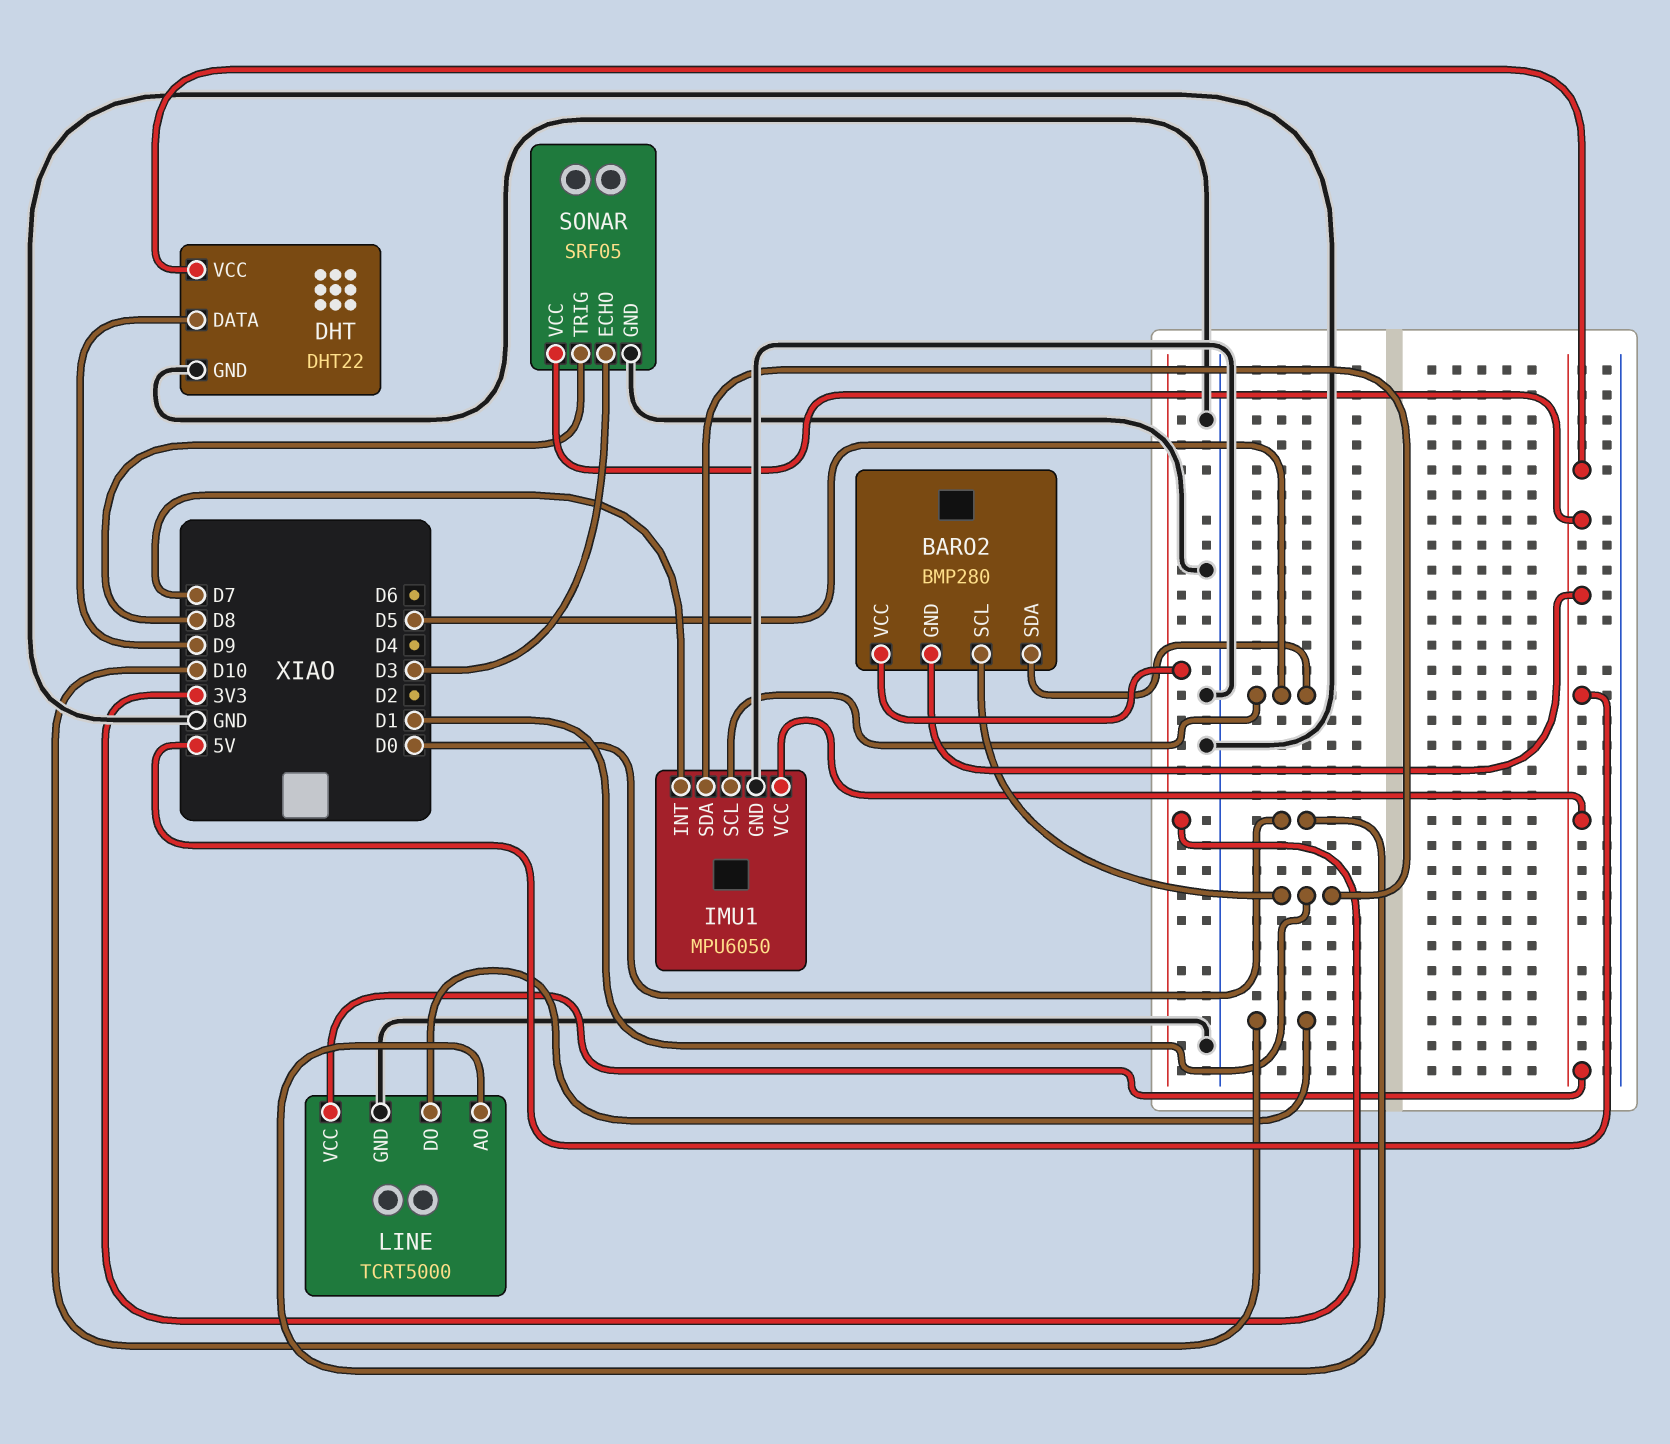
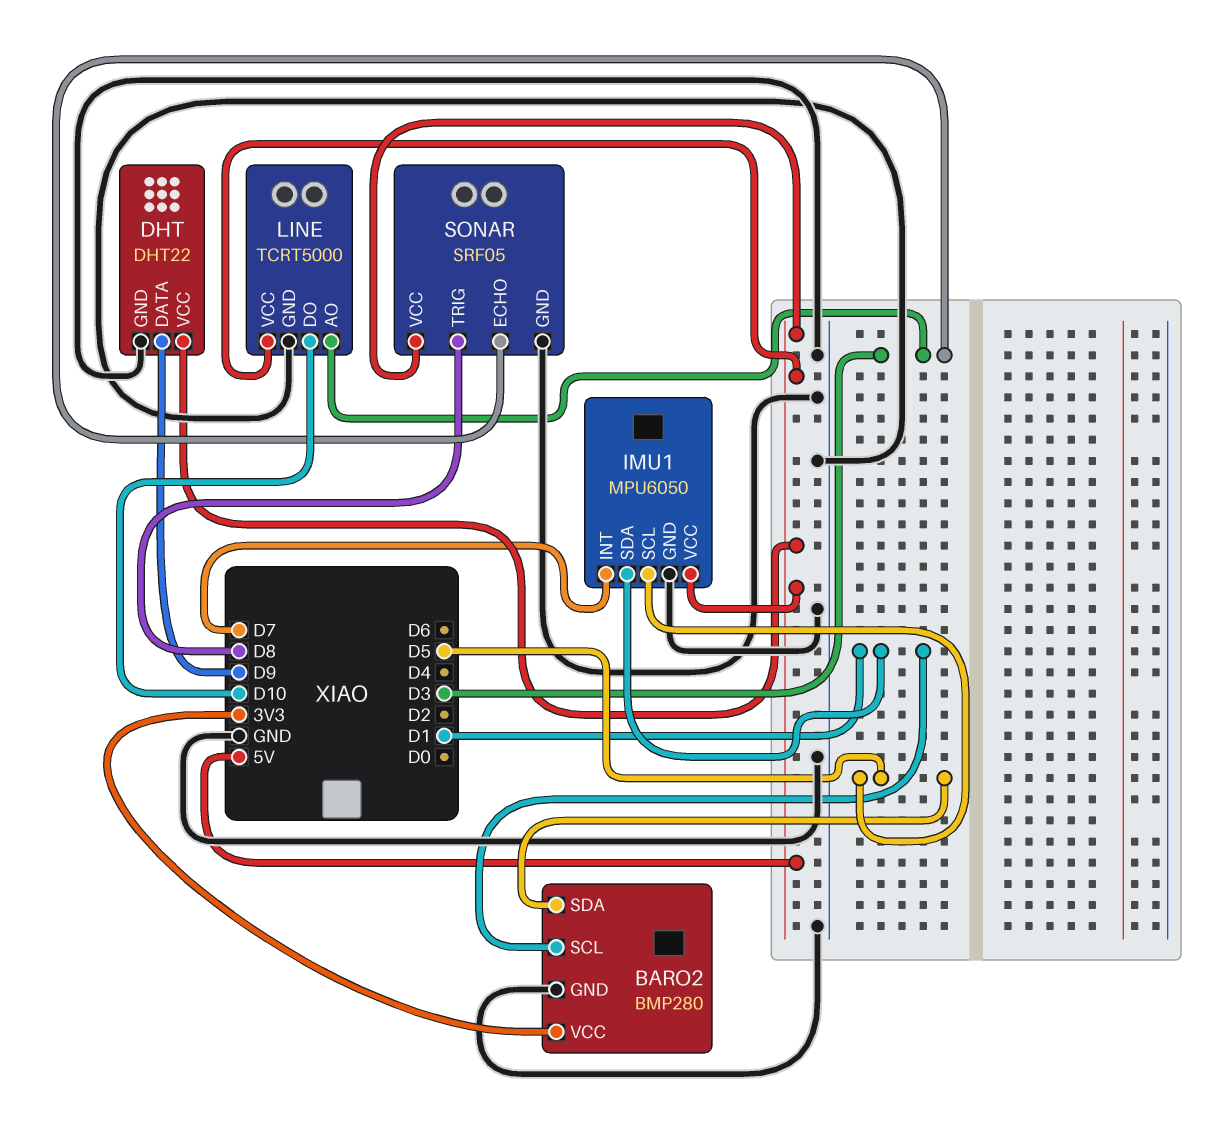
BARO2 pin GND: 5V -> GND
LINE pin AO: D0 -> D3

